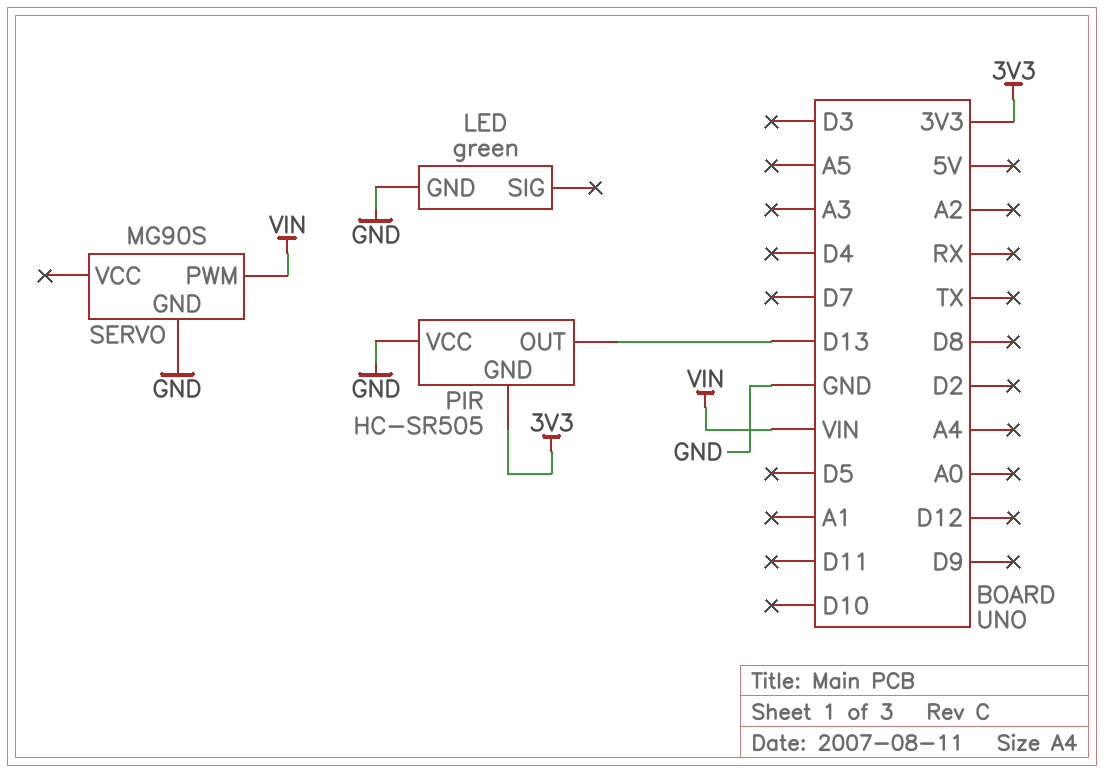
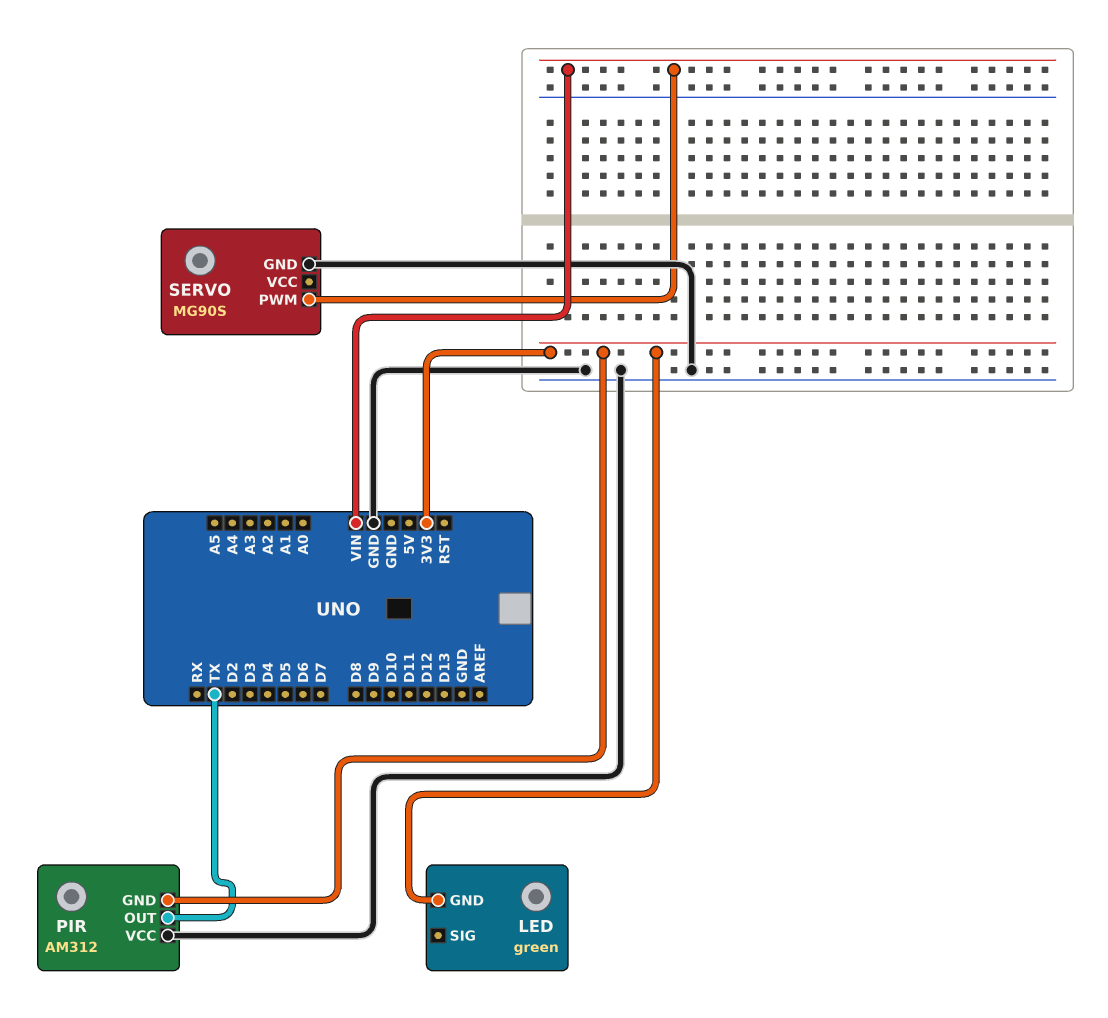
LED pin GND: GND -> 3V3
PIR: HC-SR505 -> AM312
PIR pin OUT: D13 -> TX

